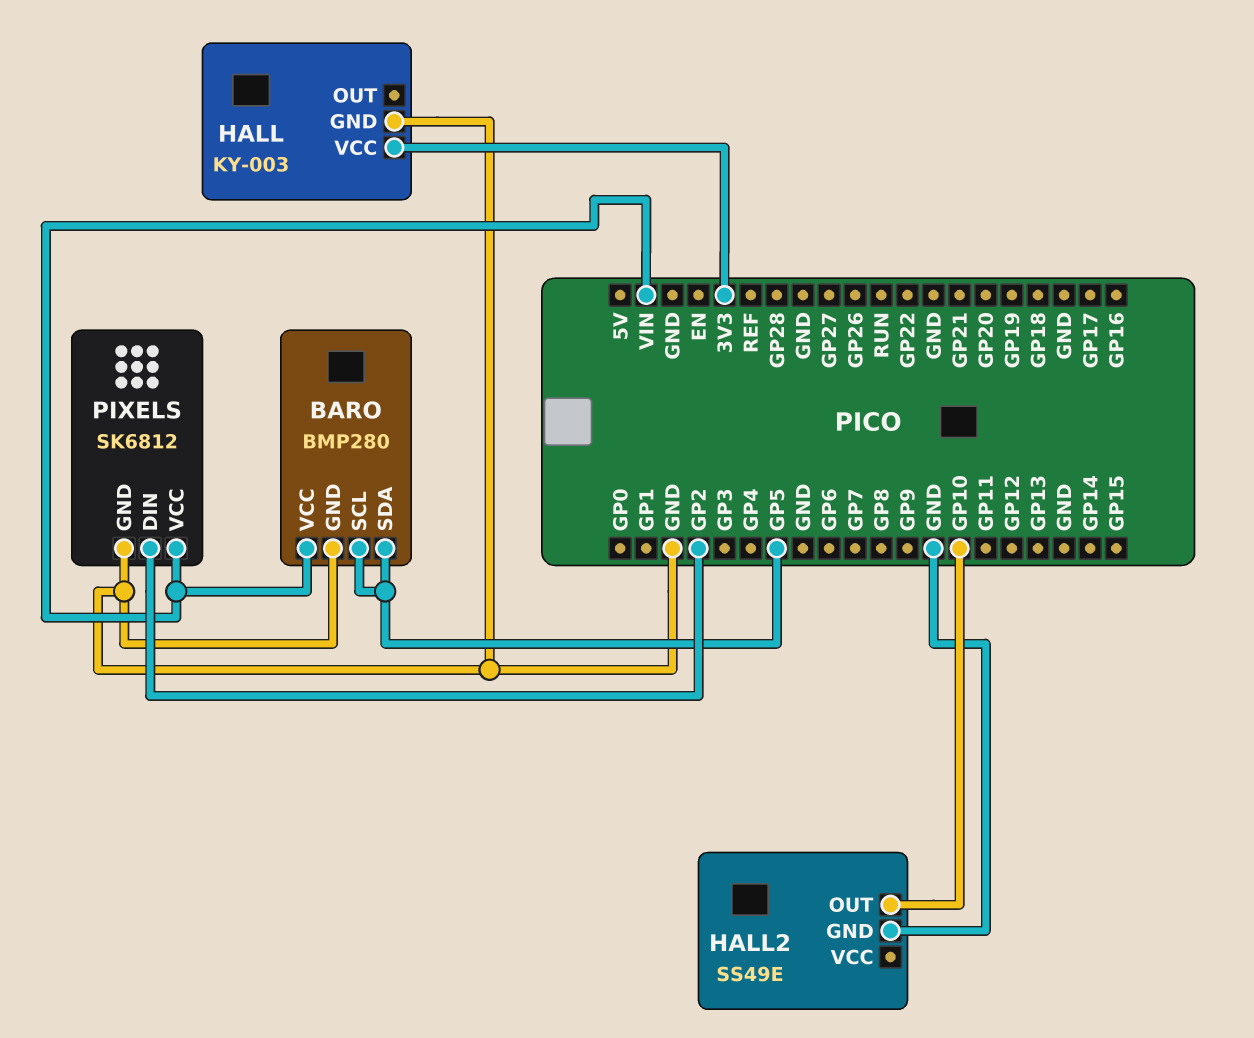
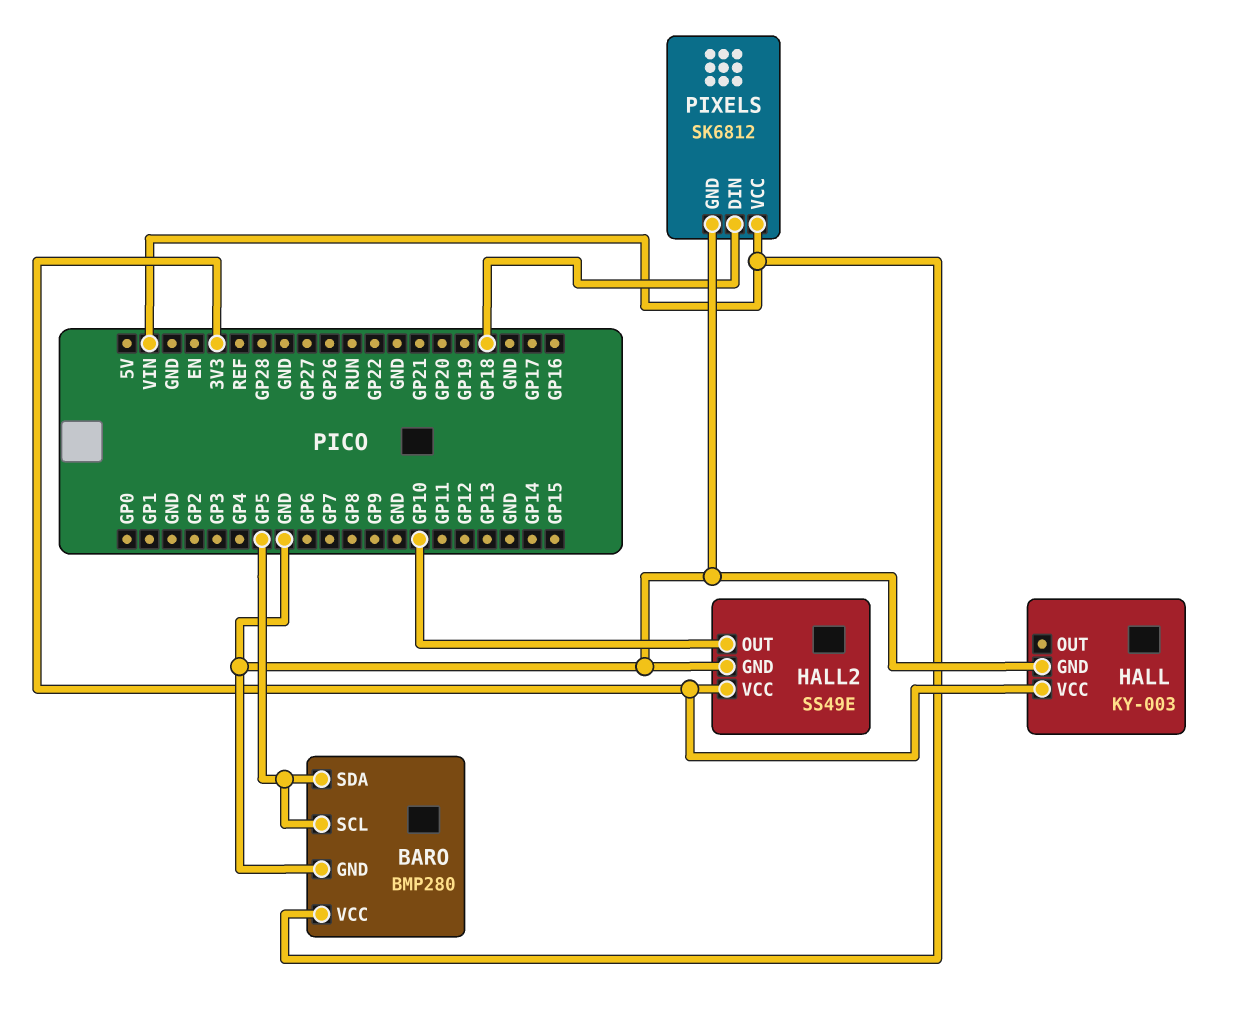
HALL2 pin VCC: none -> 3V3
PIXELS pin DIN: GP2 -> GP18

